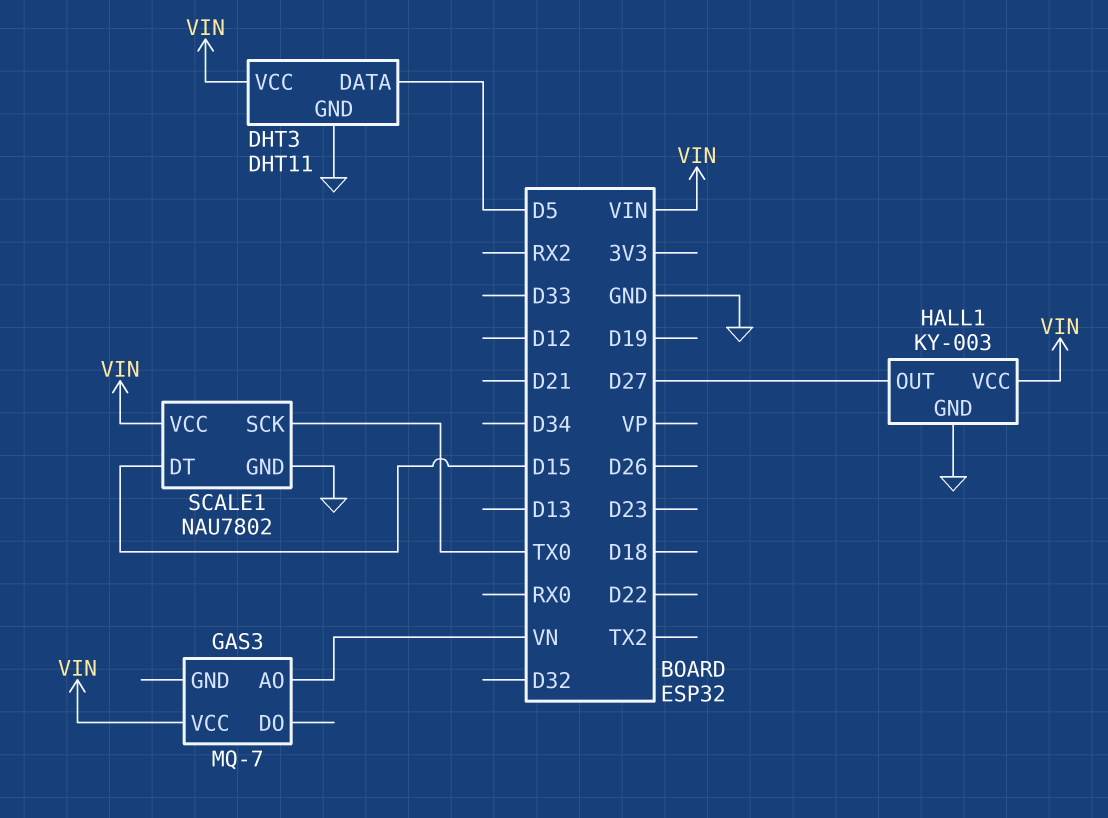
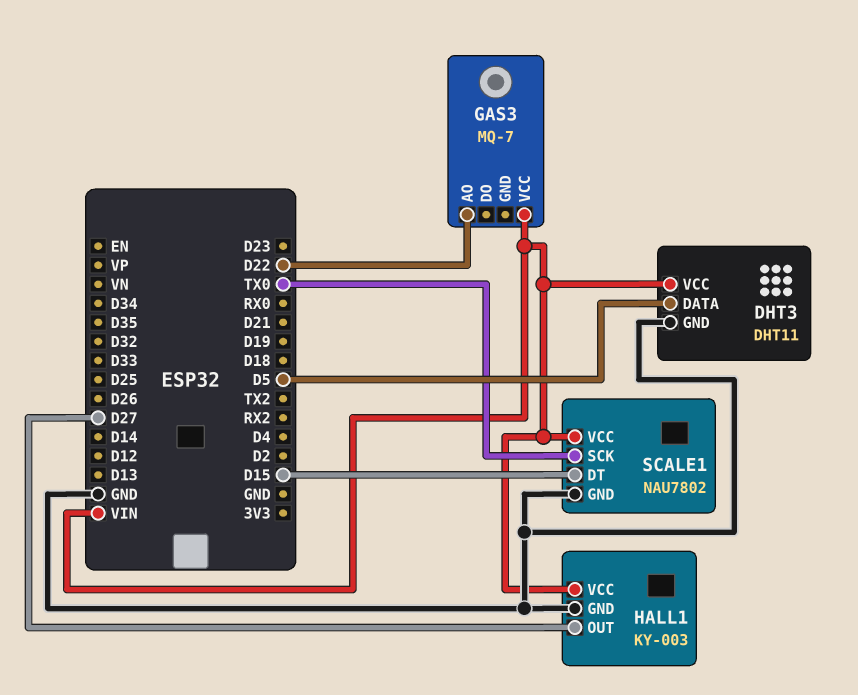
GAS3 pin AO: VN -> D22

